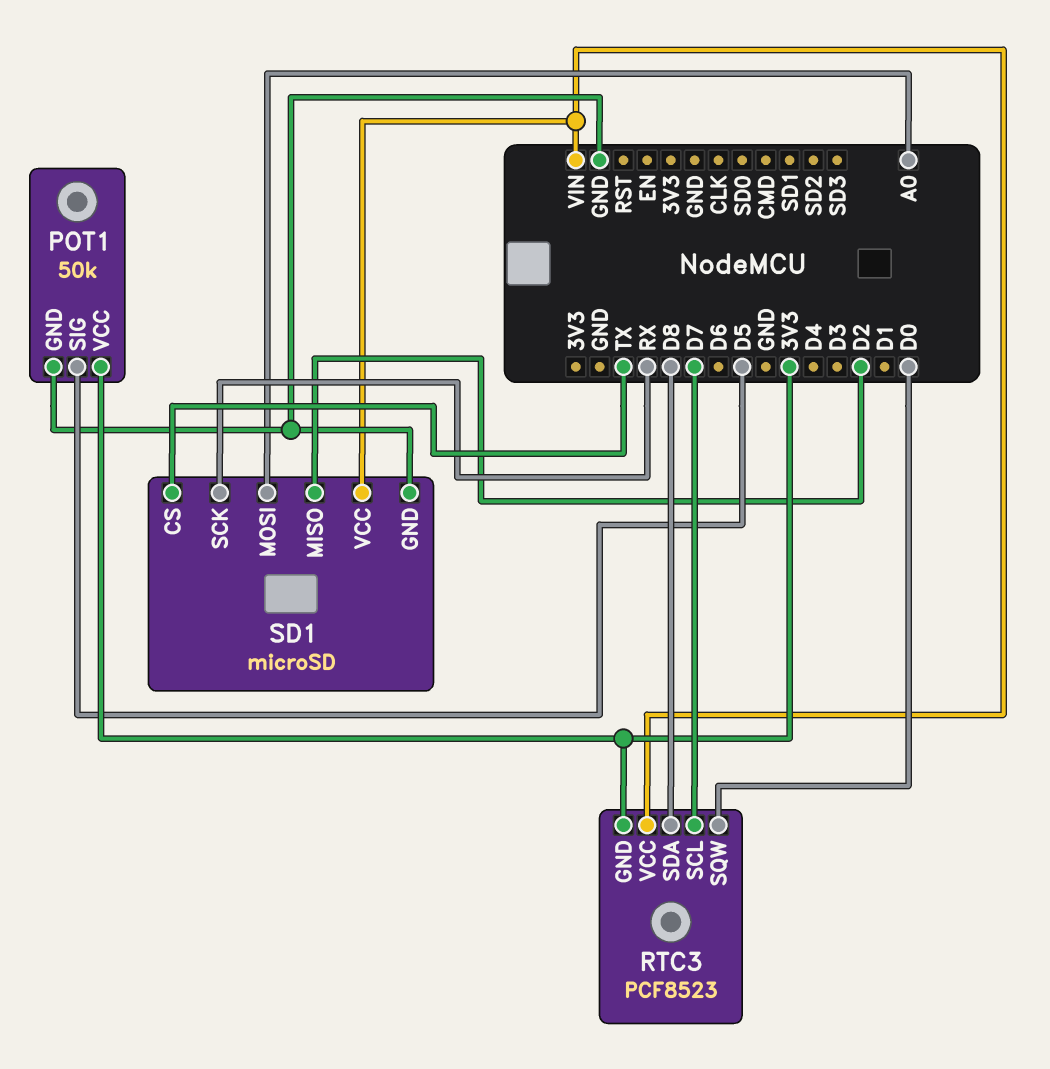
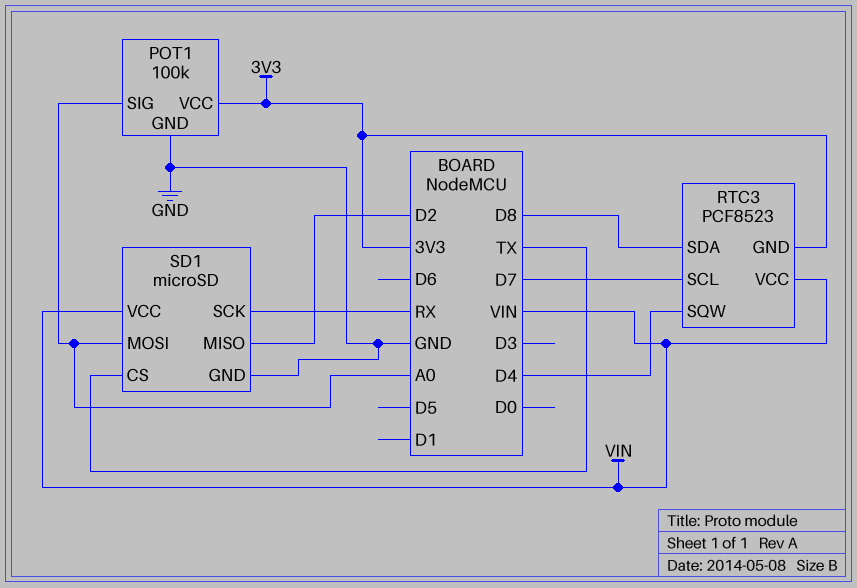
POT1: 50k -> 100k
POT1 pin SIG: D5 -> A0
RTC3 pin SQW: D0 -> D4

